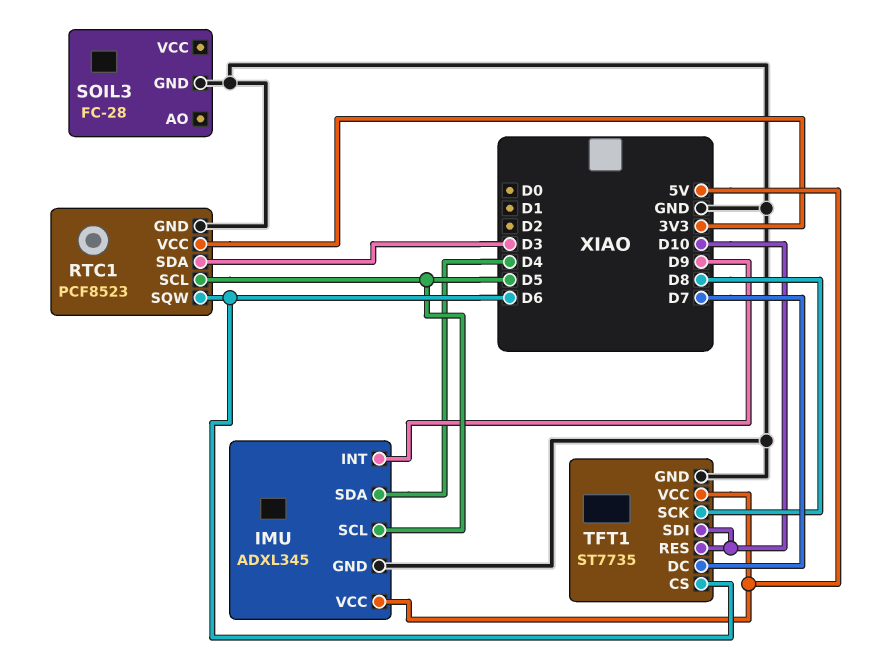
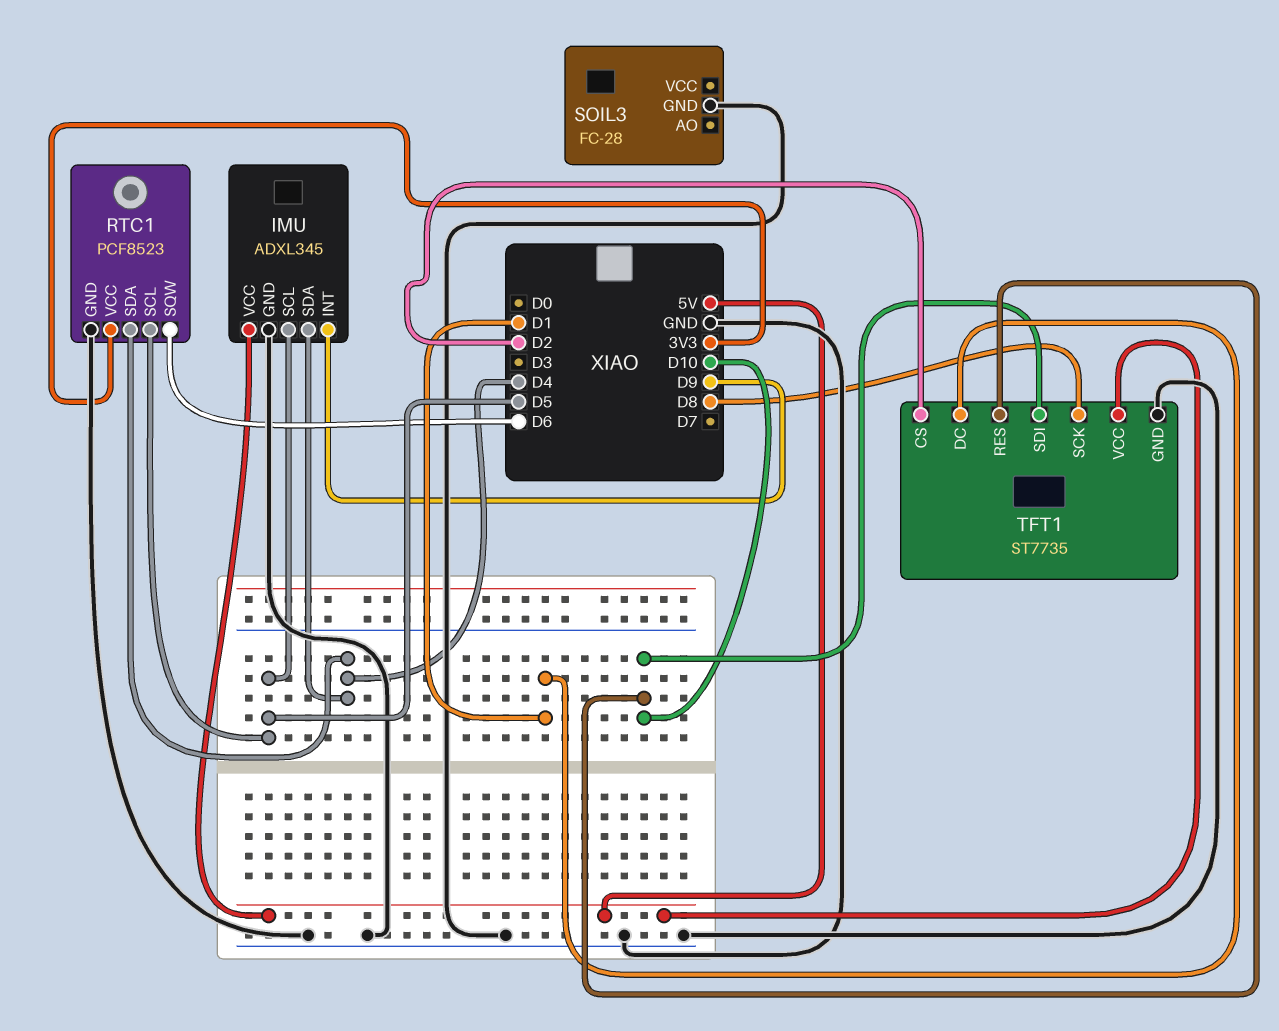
RTC1 pin SDA: D3 -> D4
TFT1 pin CS: D6 -> D2
TFT1 pin DC: D7 -> D1

